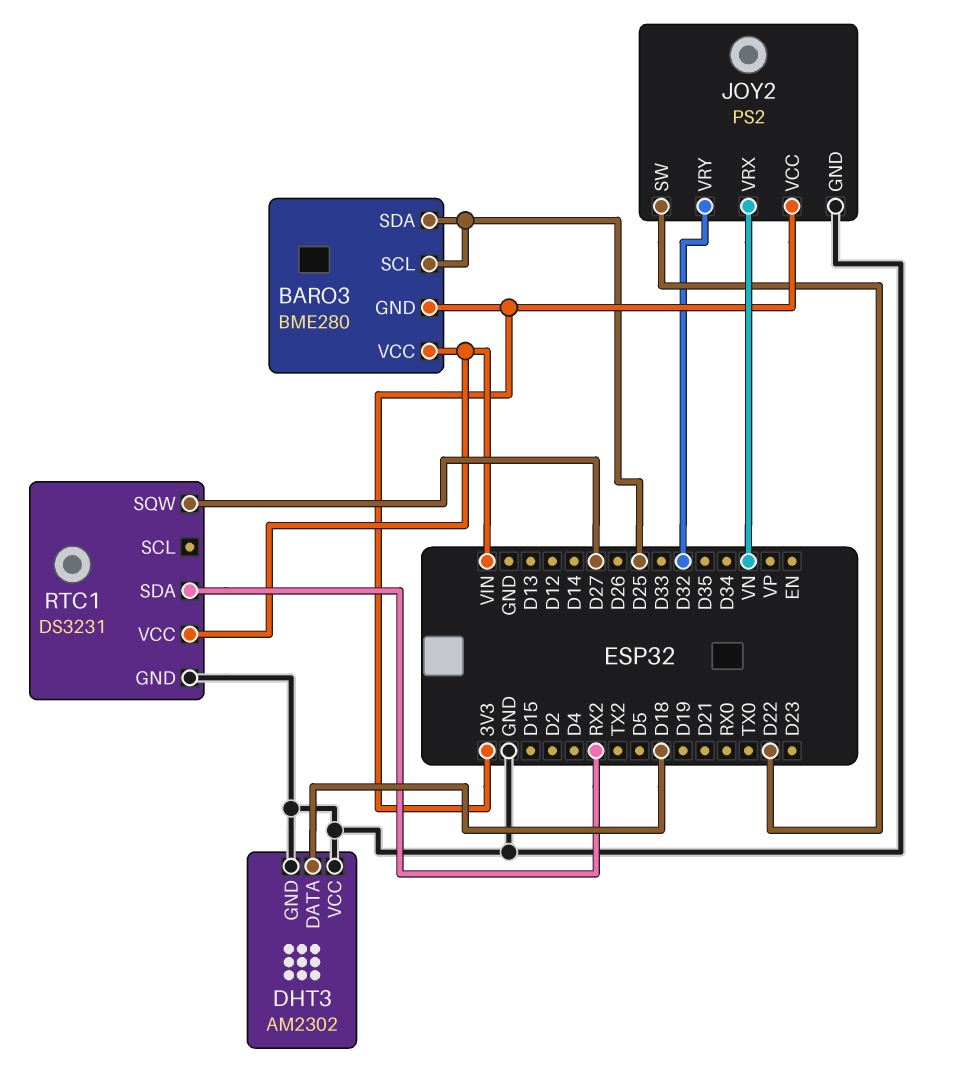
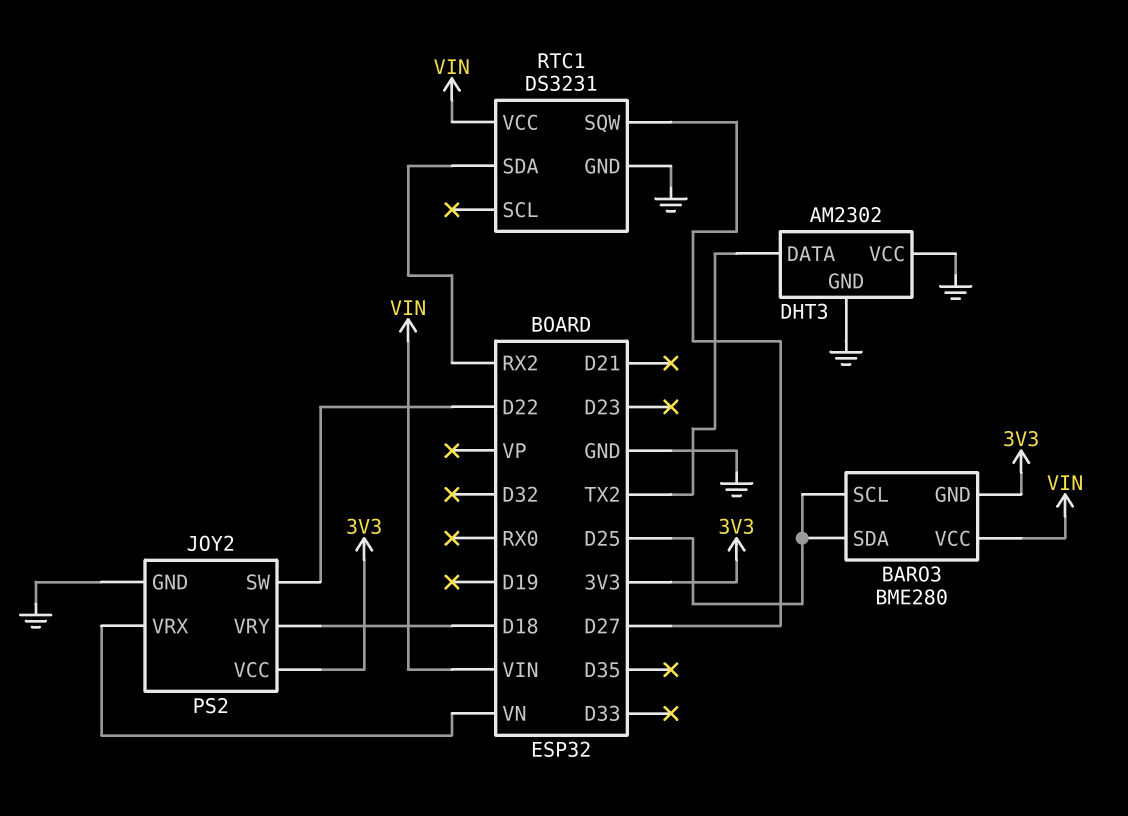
DHT3 pin DATA: D18 -> TX2
JOY2 pin VRY: D32 -> D18

